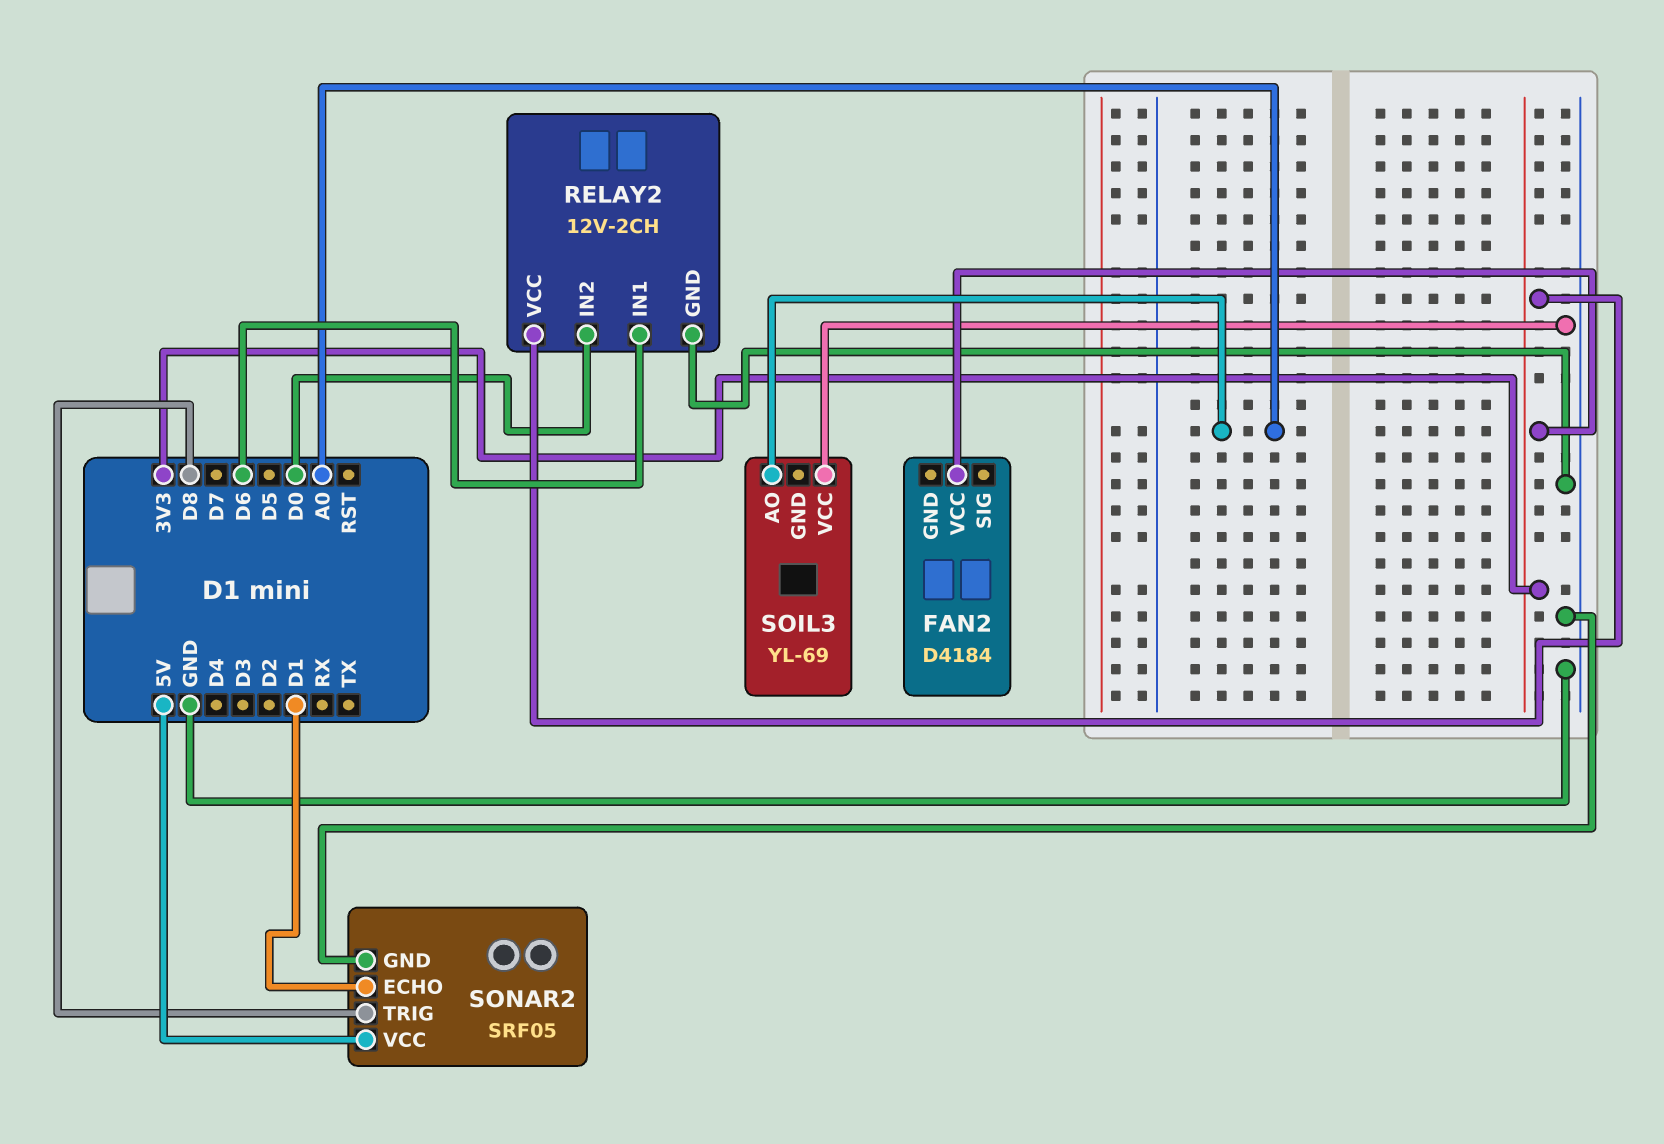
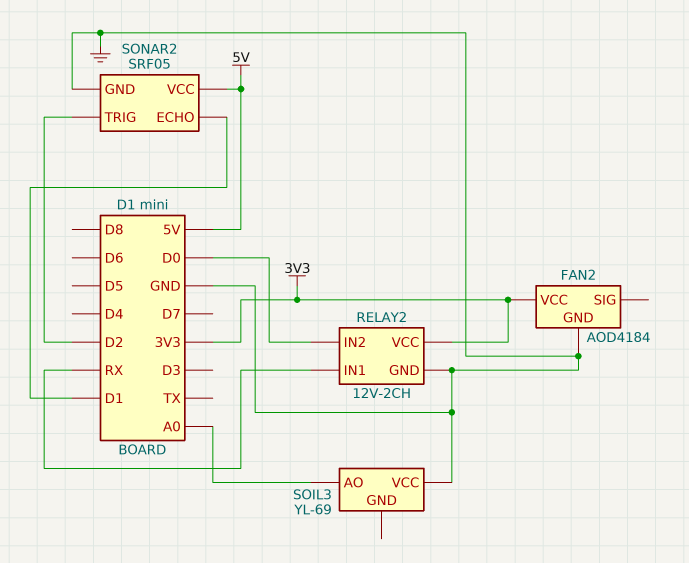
FAN2: D4184 -> AOD4184
FAN2 pin GND: none -> GND
RELAY2 pin IN1: D6 -> RX
SONAR2 pin TRIG: D8 -> D2

